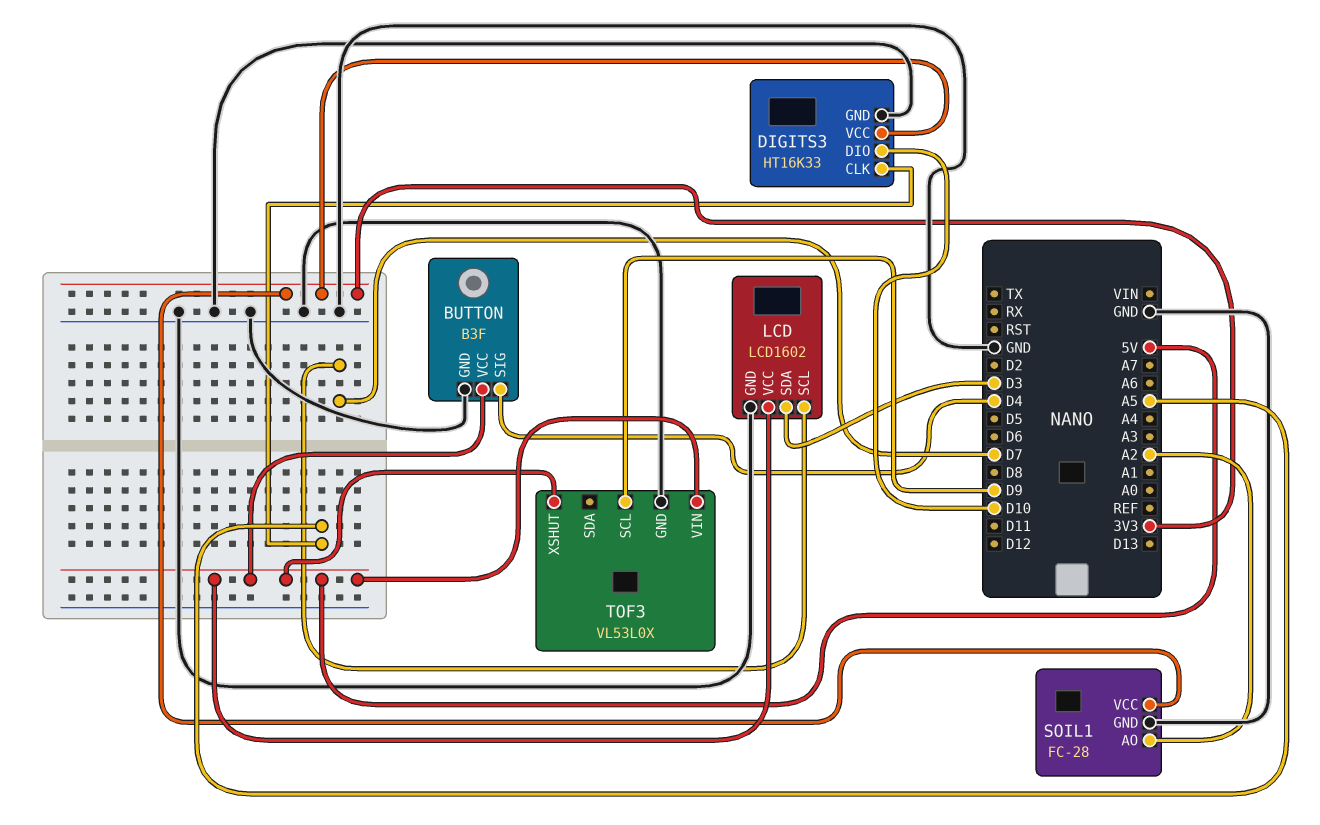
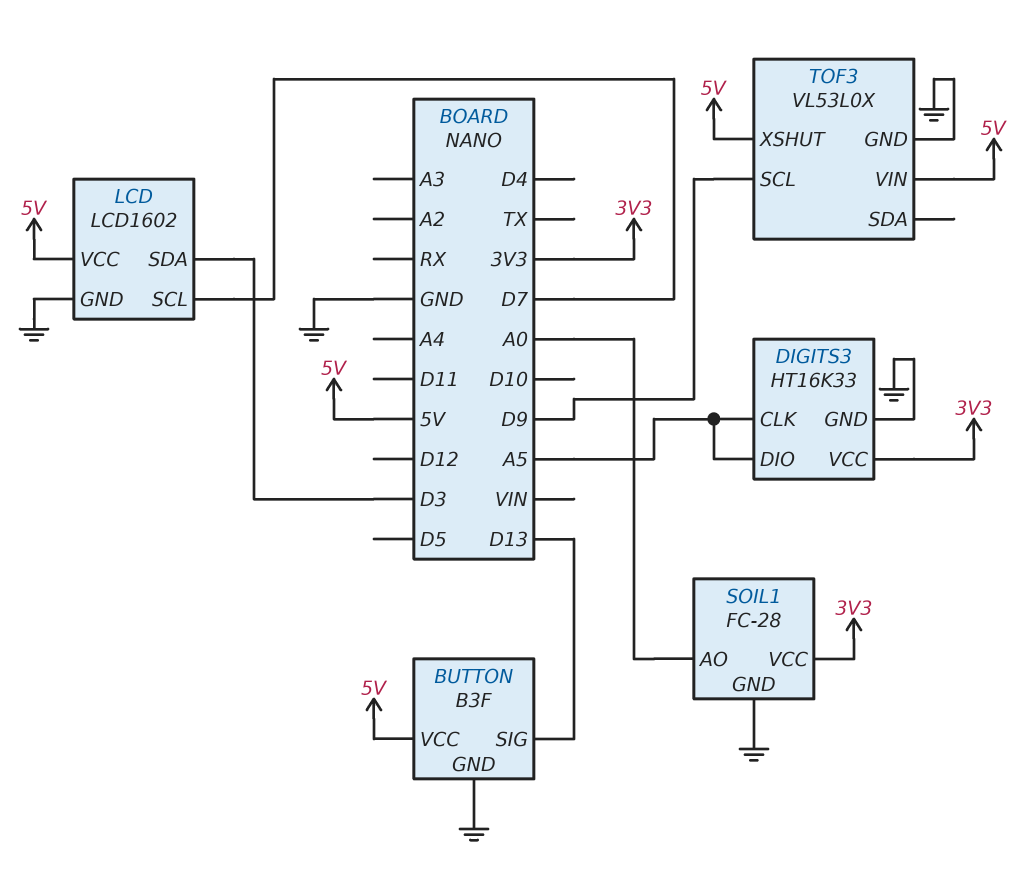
BUTTON pin SIG: D4 -> D13
DIGITS3 pin DIO: D10 -> A5
SOIL1 pin AO: A2 -> A0

